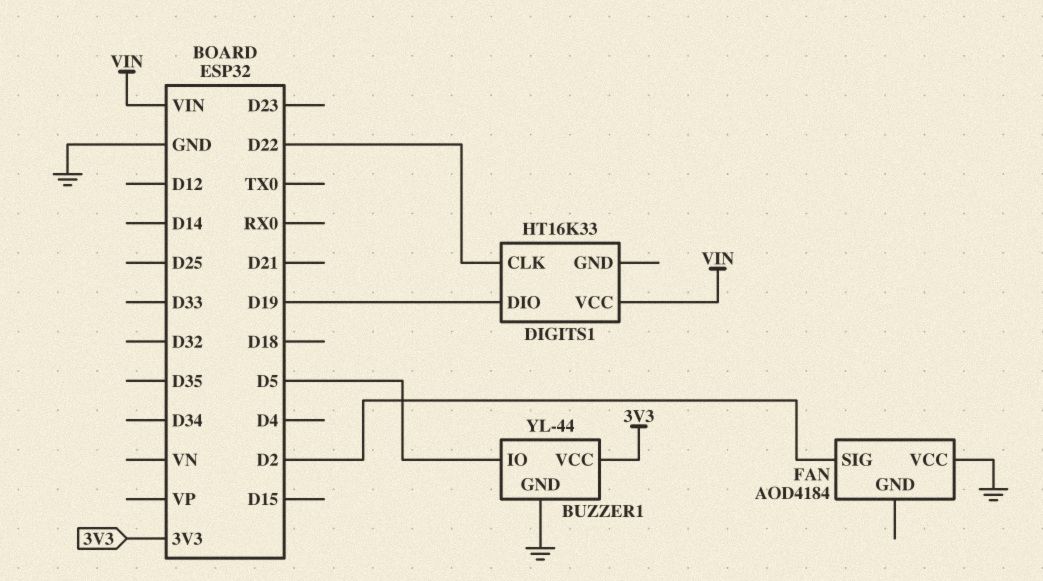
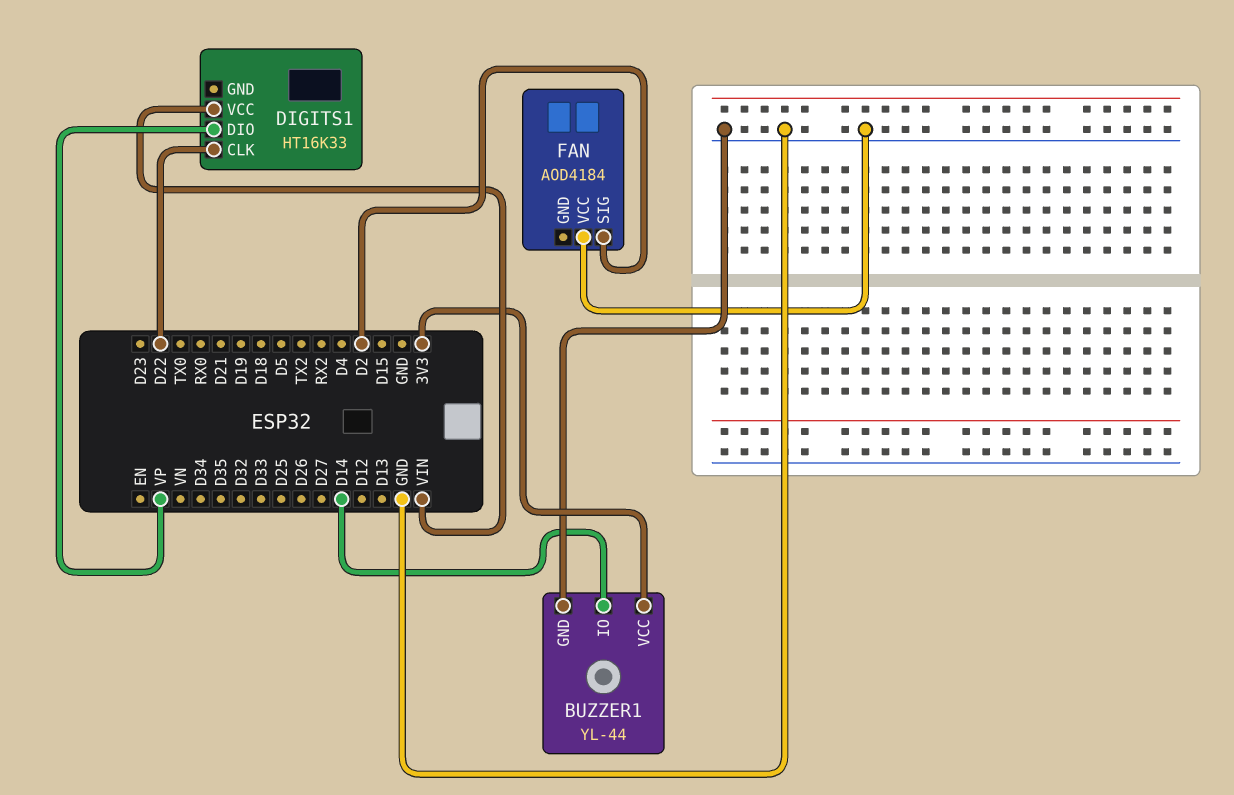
BUZZER1 pin IO: D5 -> D14
DIGITS1 pin DIO: D19 -> VP

